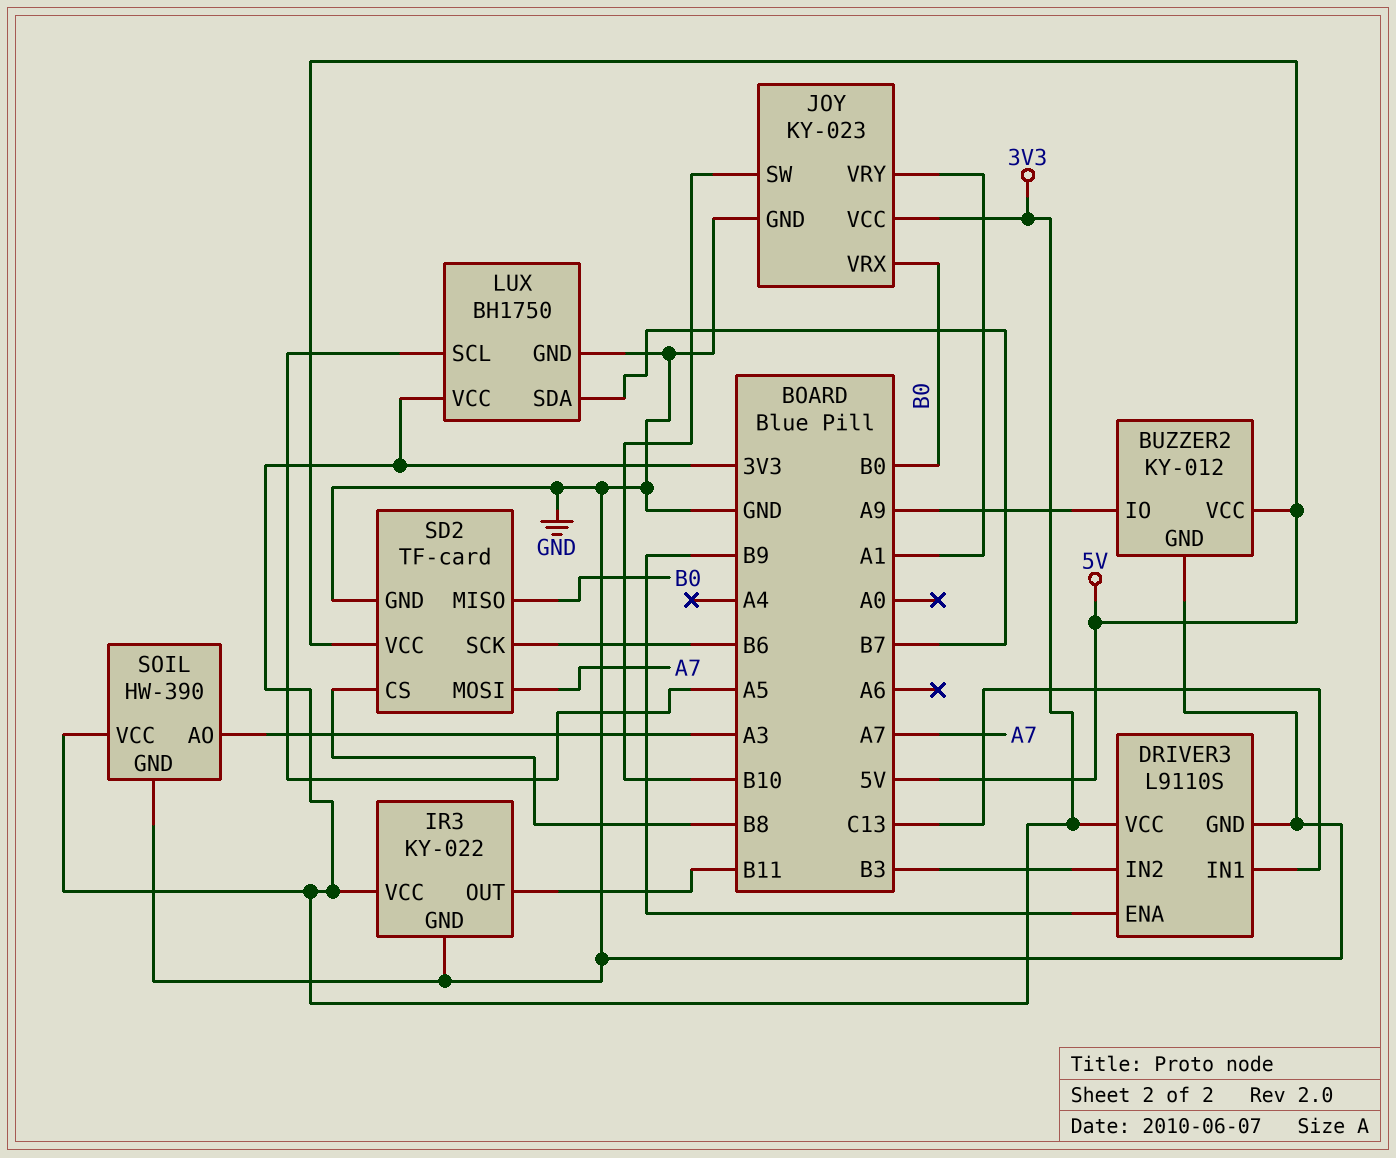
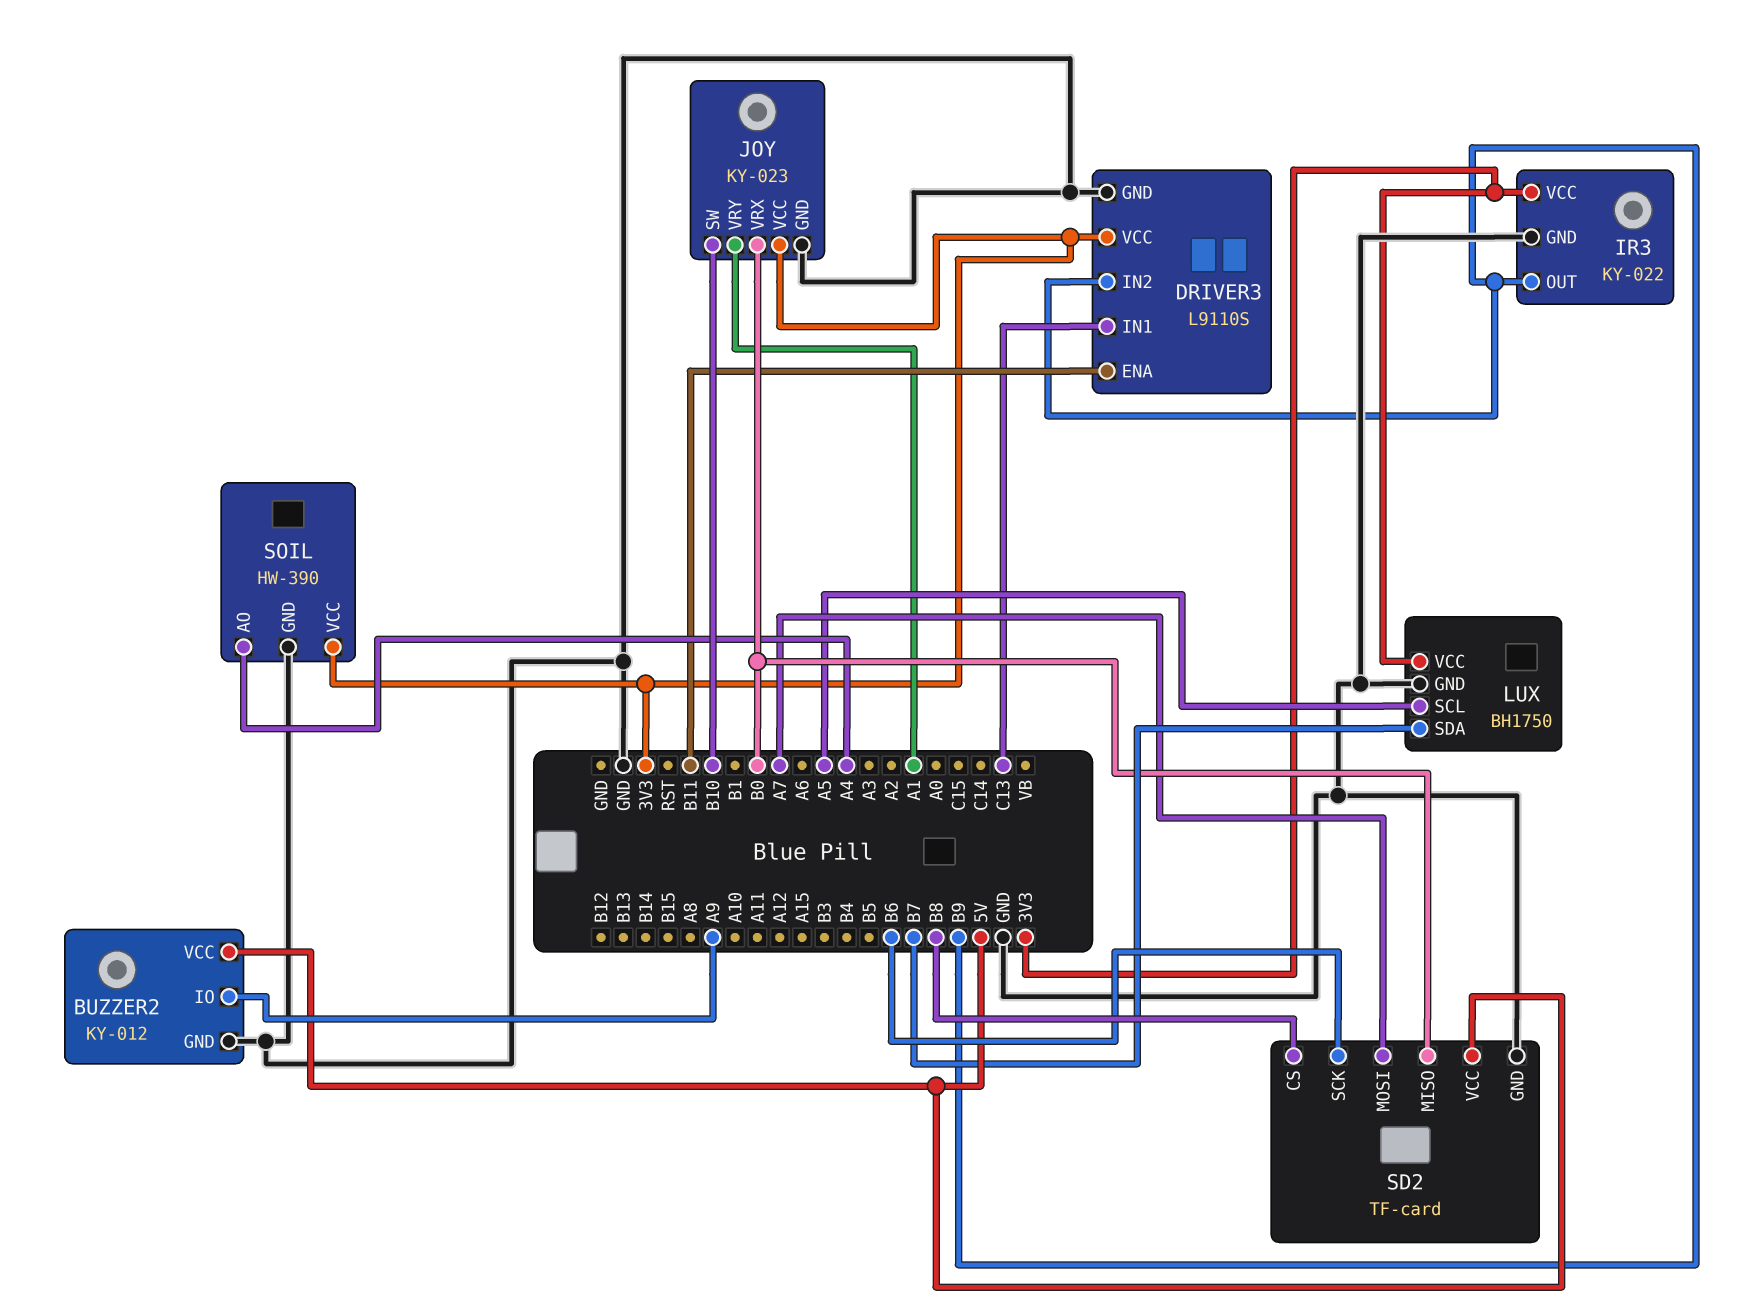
DRIVER3 pin ENA: B9 -> B11
DRIVER3 pin IN2: B3 -> B9
IR3 pin OUT: B11 -> B9
SOIL pin AO: A3 -> A4

